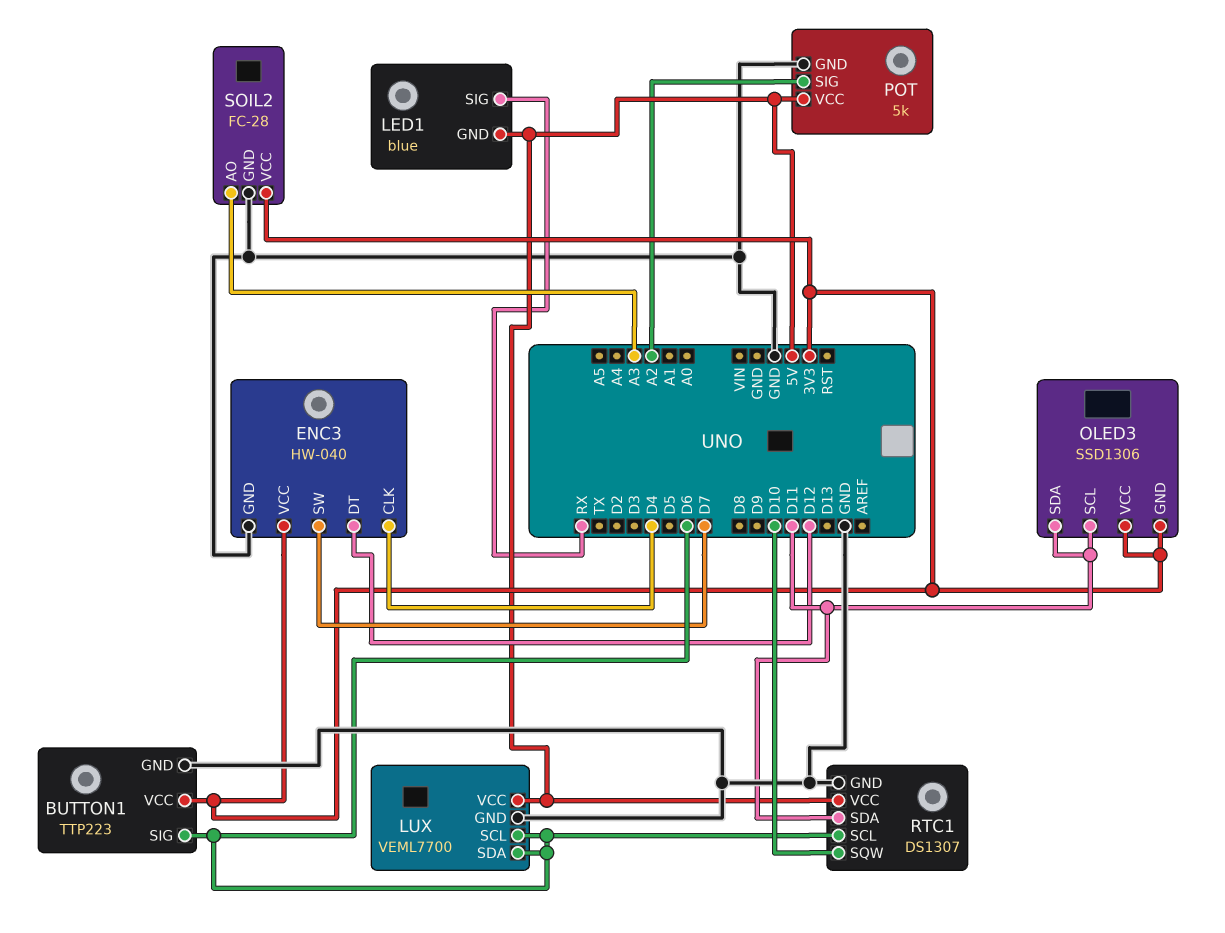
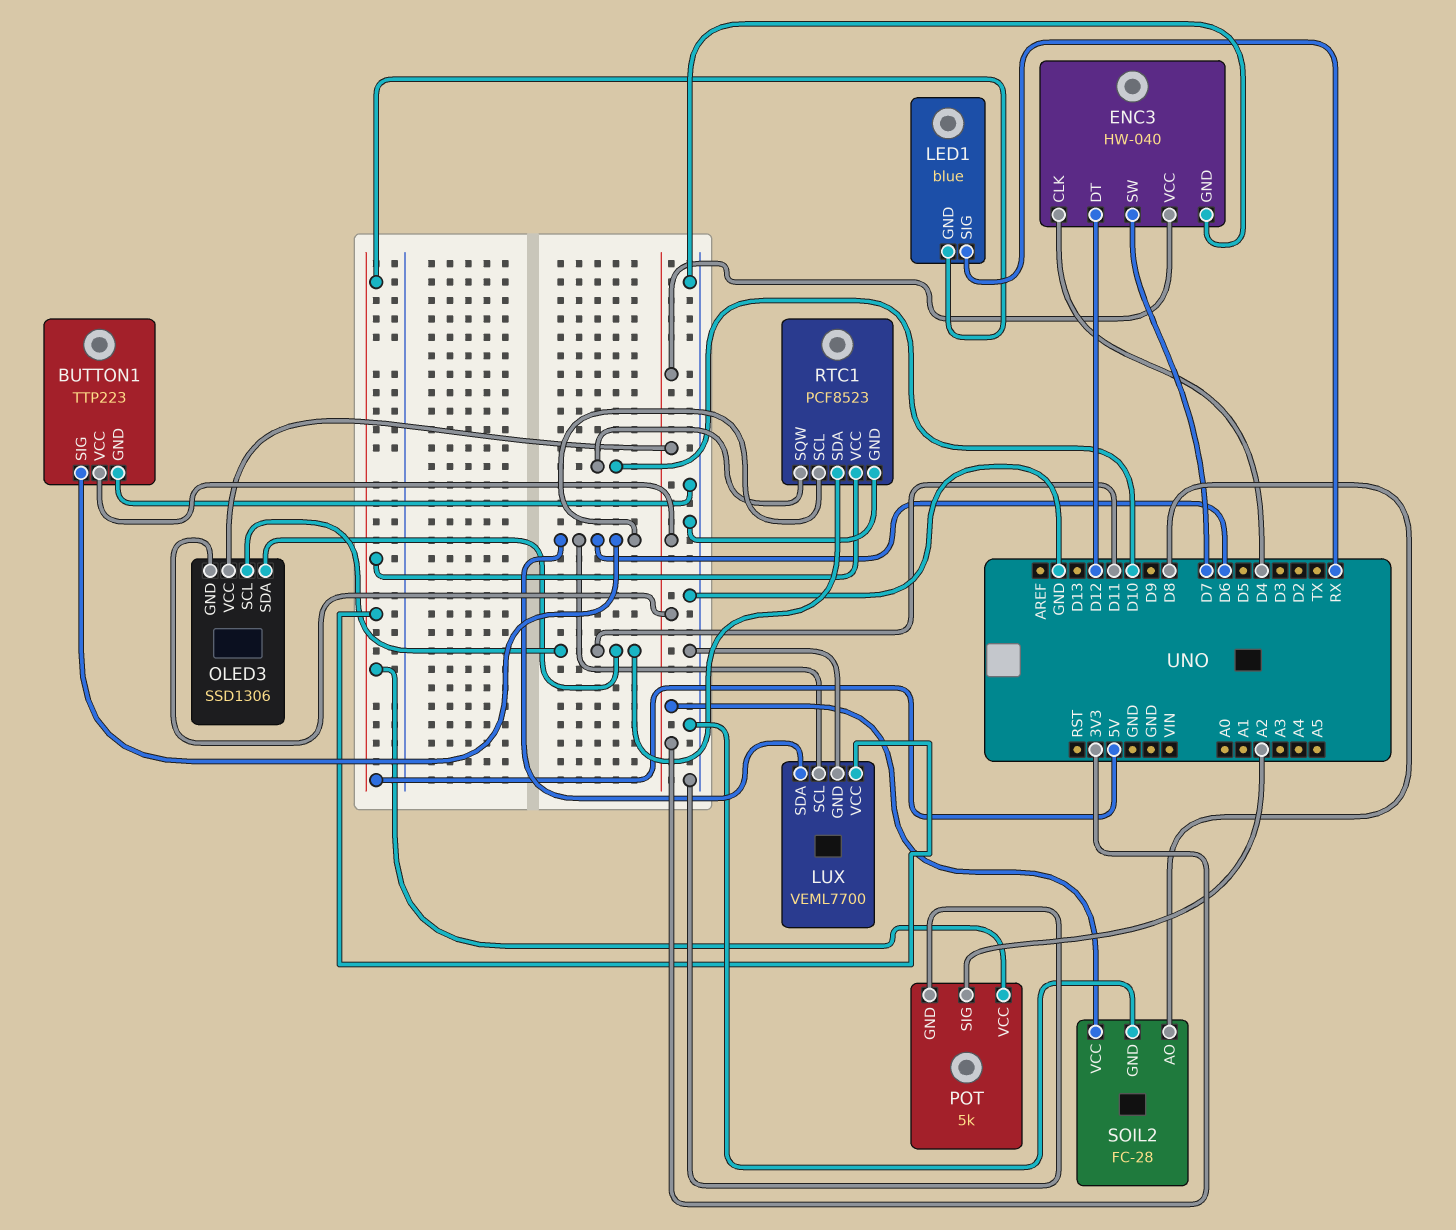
RTC1: DS1307 -> PCF8523
SOIL2 pin AO: A3 -> D8

